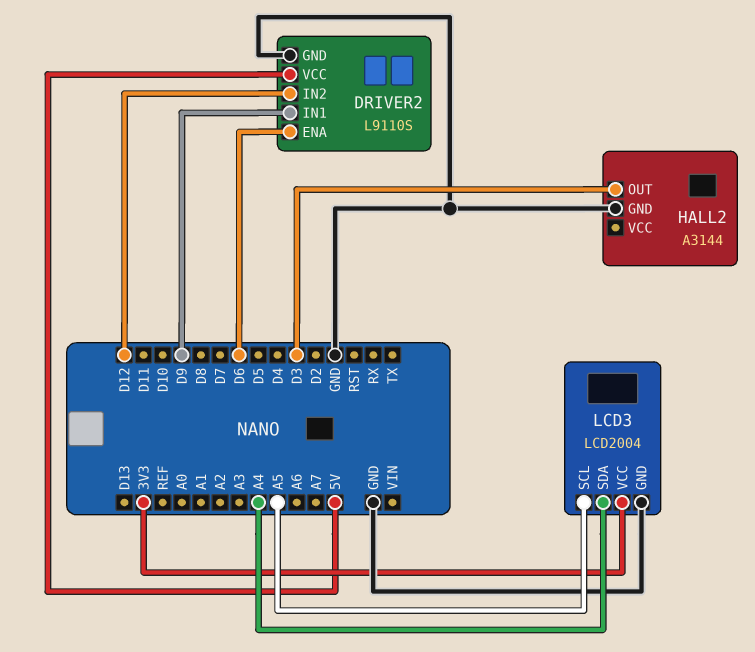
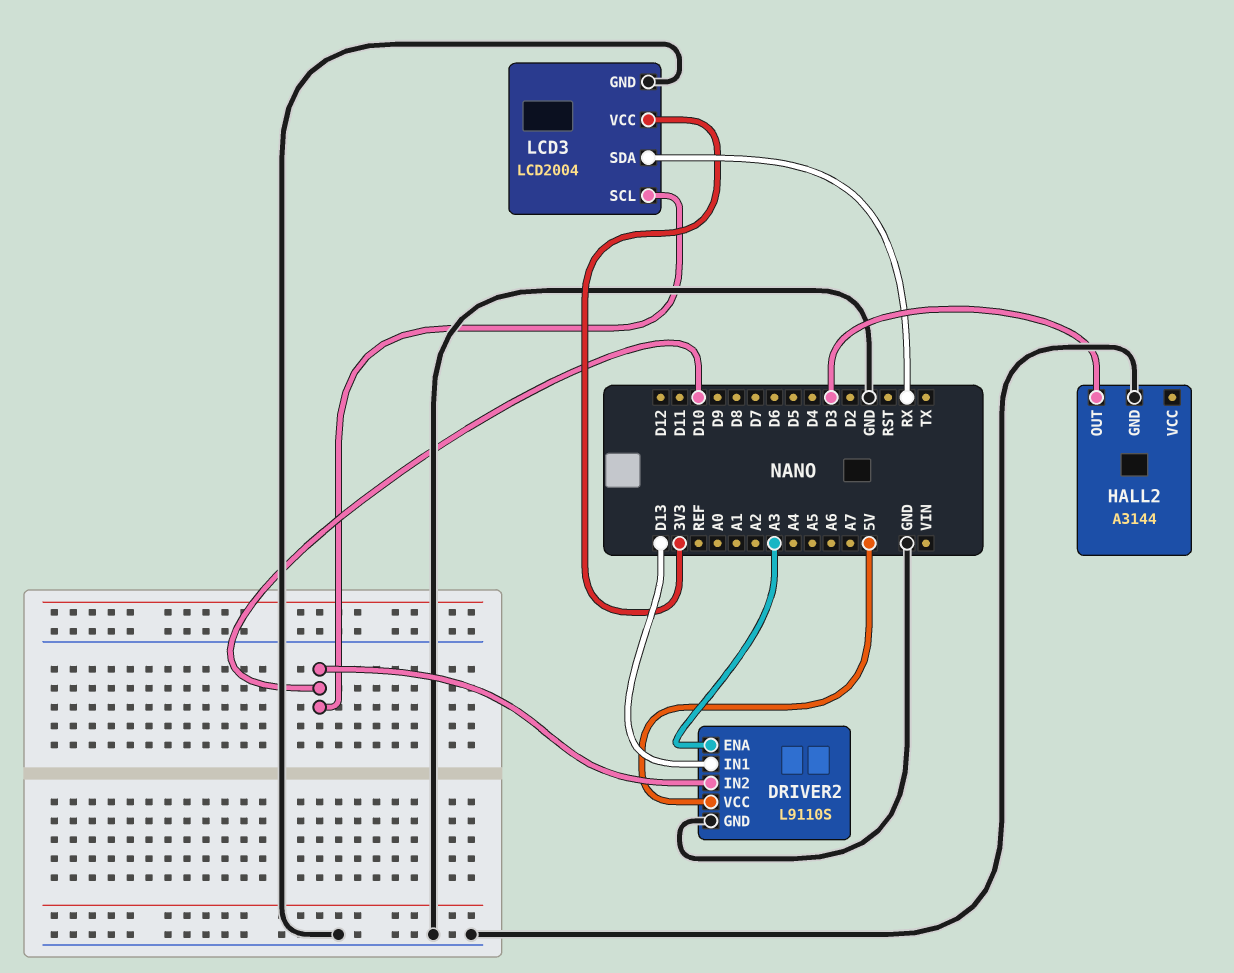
DRIVER2 pin ENA: D6 -> A3
DRIVER2 pin IN1: D9 -> D13
DRIVER2 pin IN2: D12 -> D10
LCD3 pin SCL: A5 -> D10
LCD3 pin SDA: A4 -> RX

